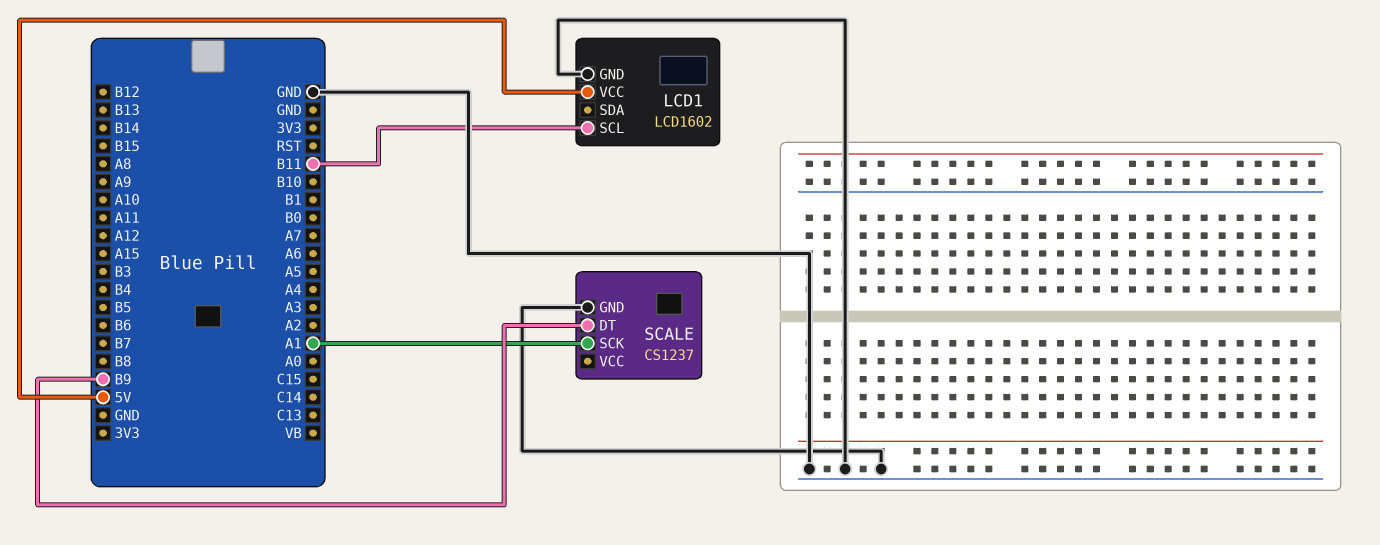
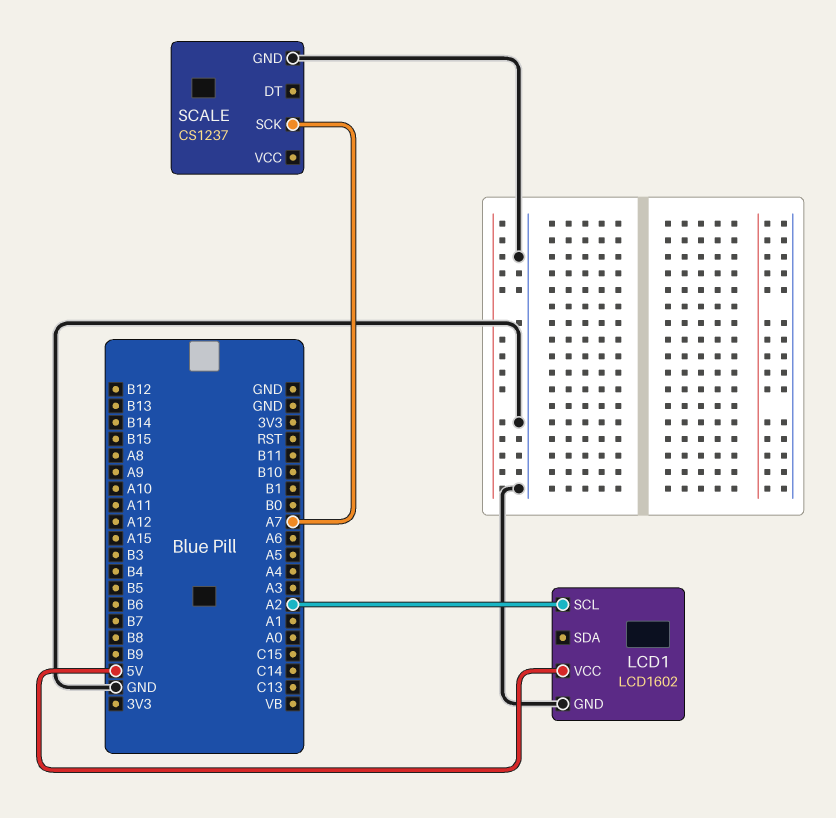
LCD1 pin SCL: B11 -> A2
SCALE pin DT: B9 -> none
SCALE pin SCK: A1 -> A7

